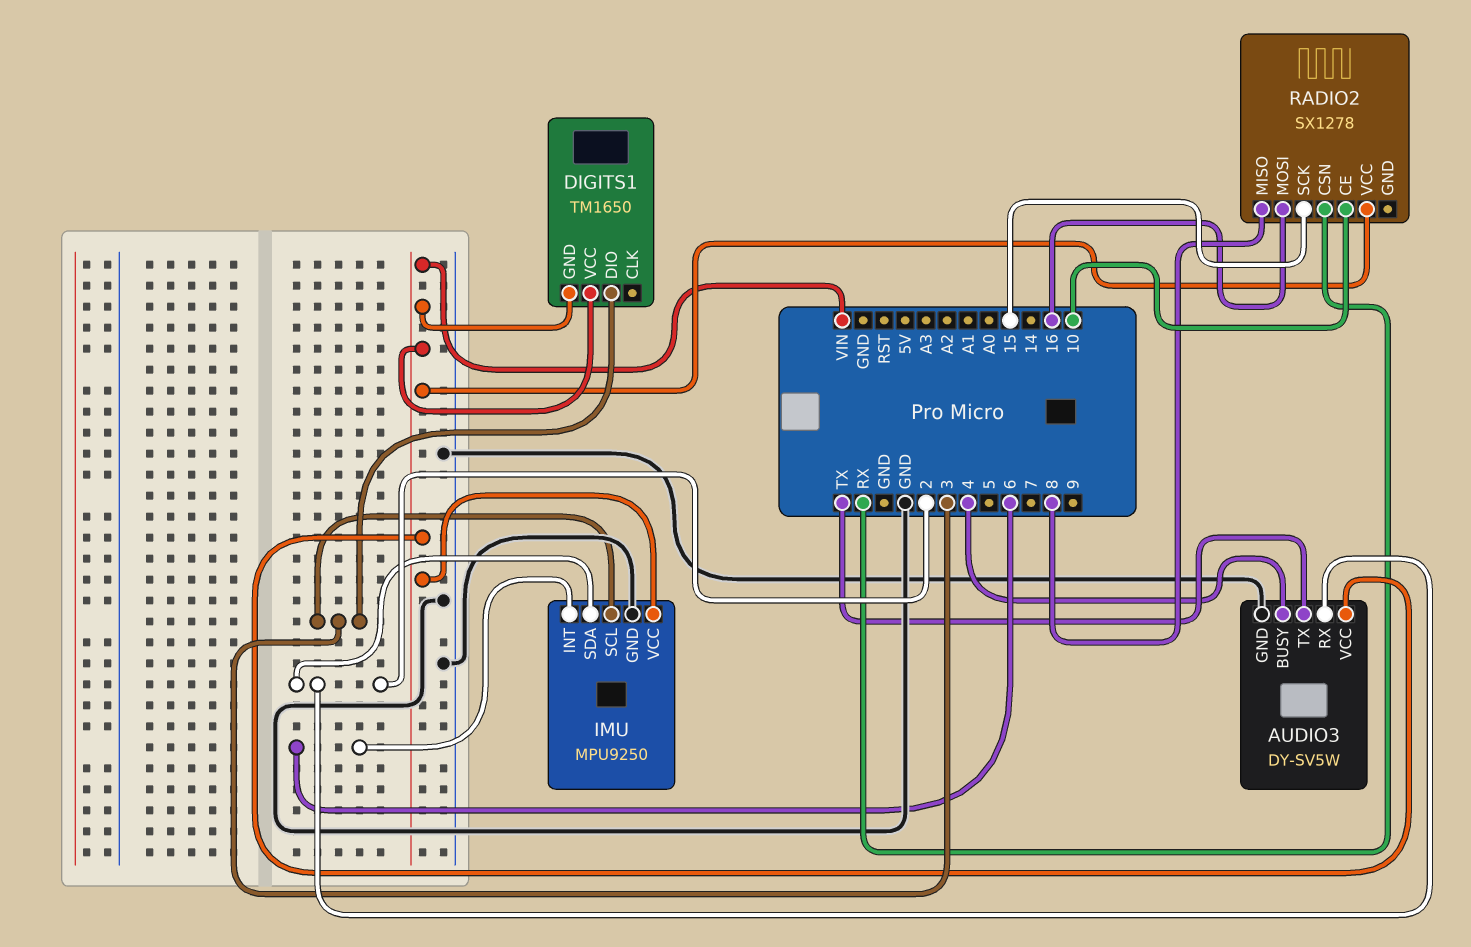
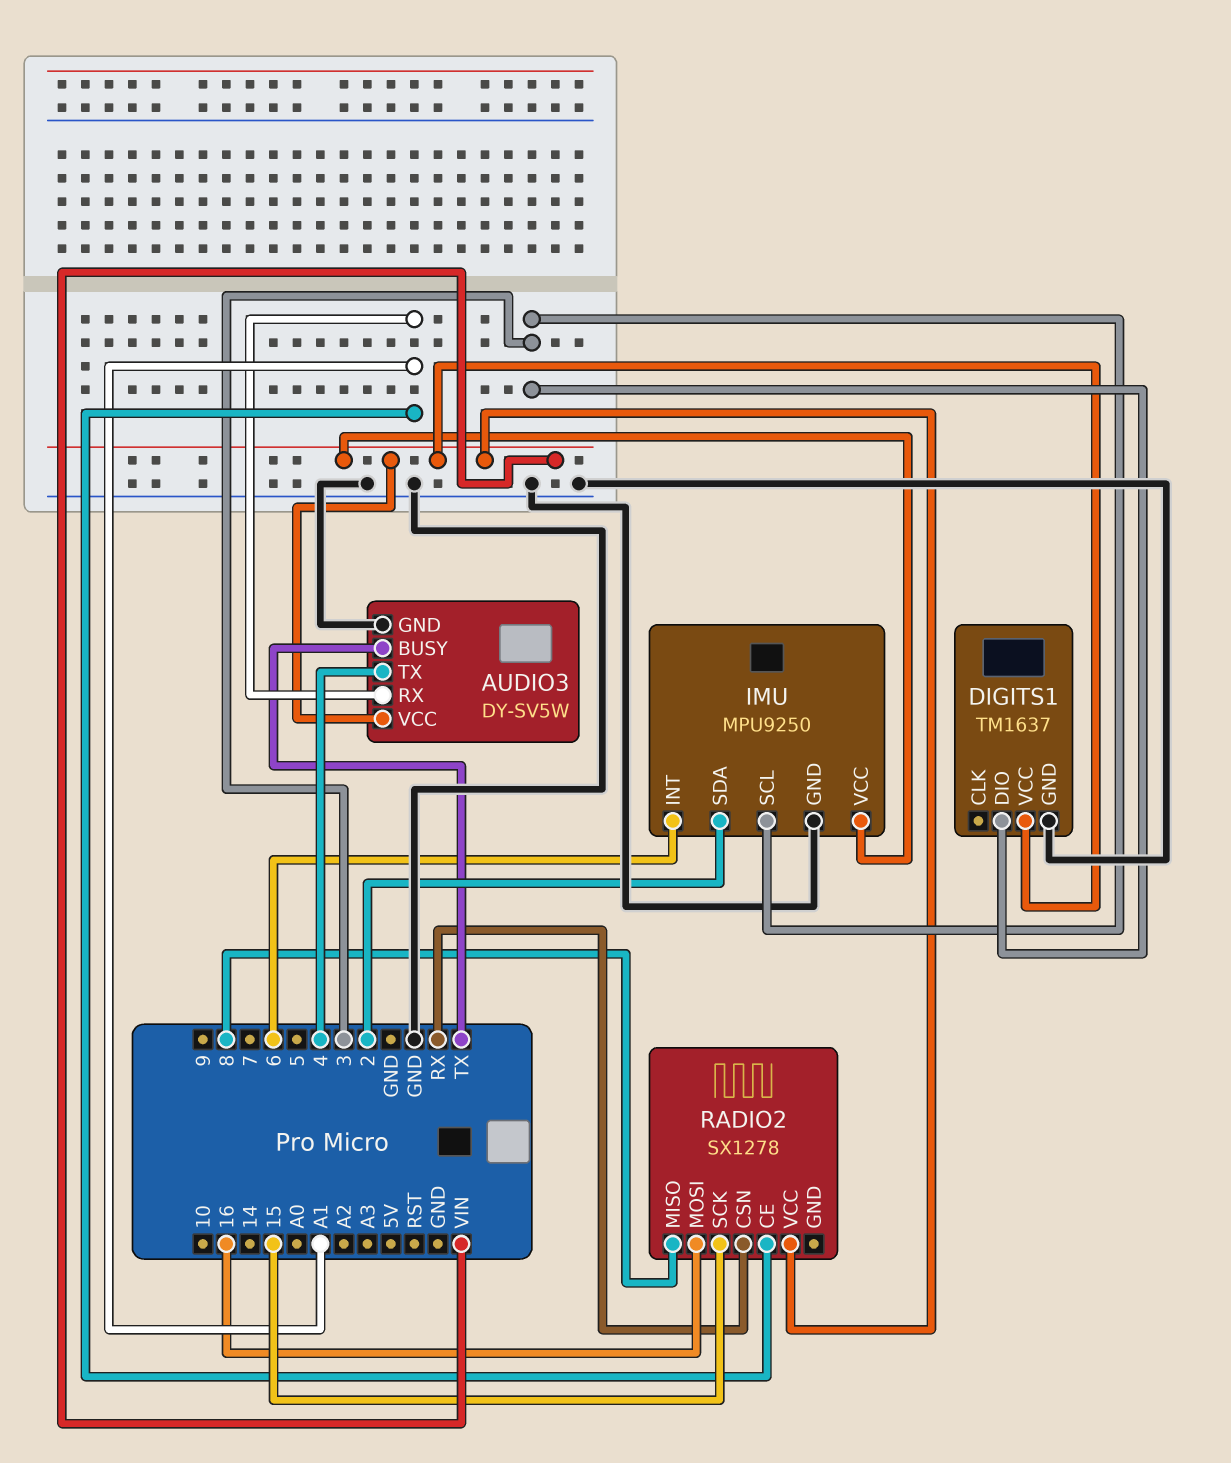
AUDIO3 pin BUSY: 4 -> TX
AUDIO3 pin RX: 2 -> A1
AUDIO3 pin TX: TX -> 4
DIGITS1: TM1650 -> TM1637
DIGITS1 pin GND: VIN -> GND
RADIO2 pin CE: 10 -> A1

